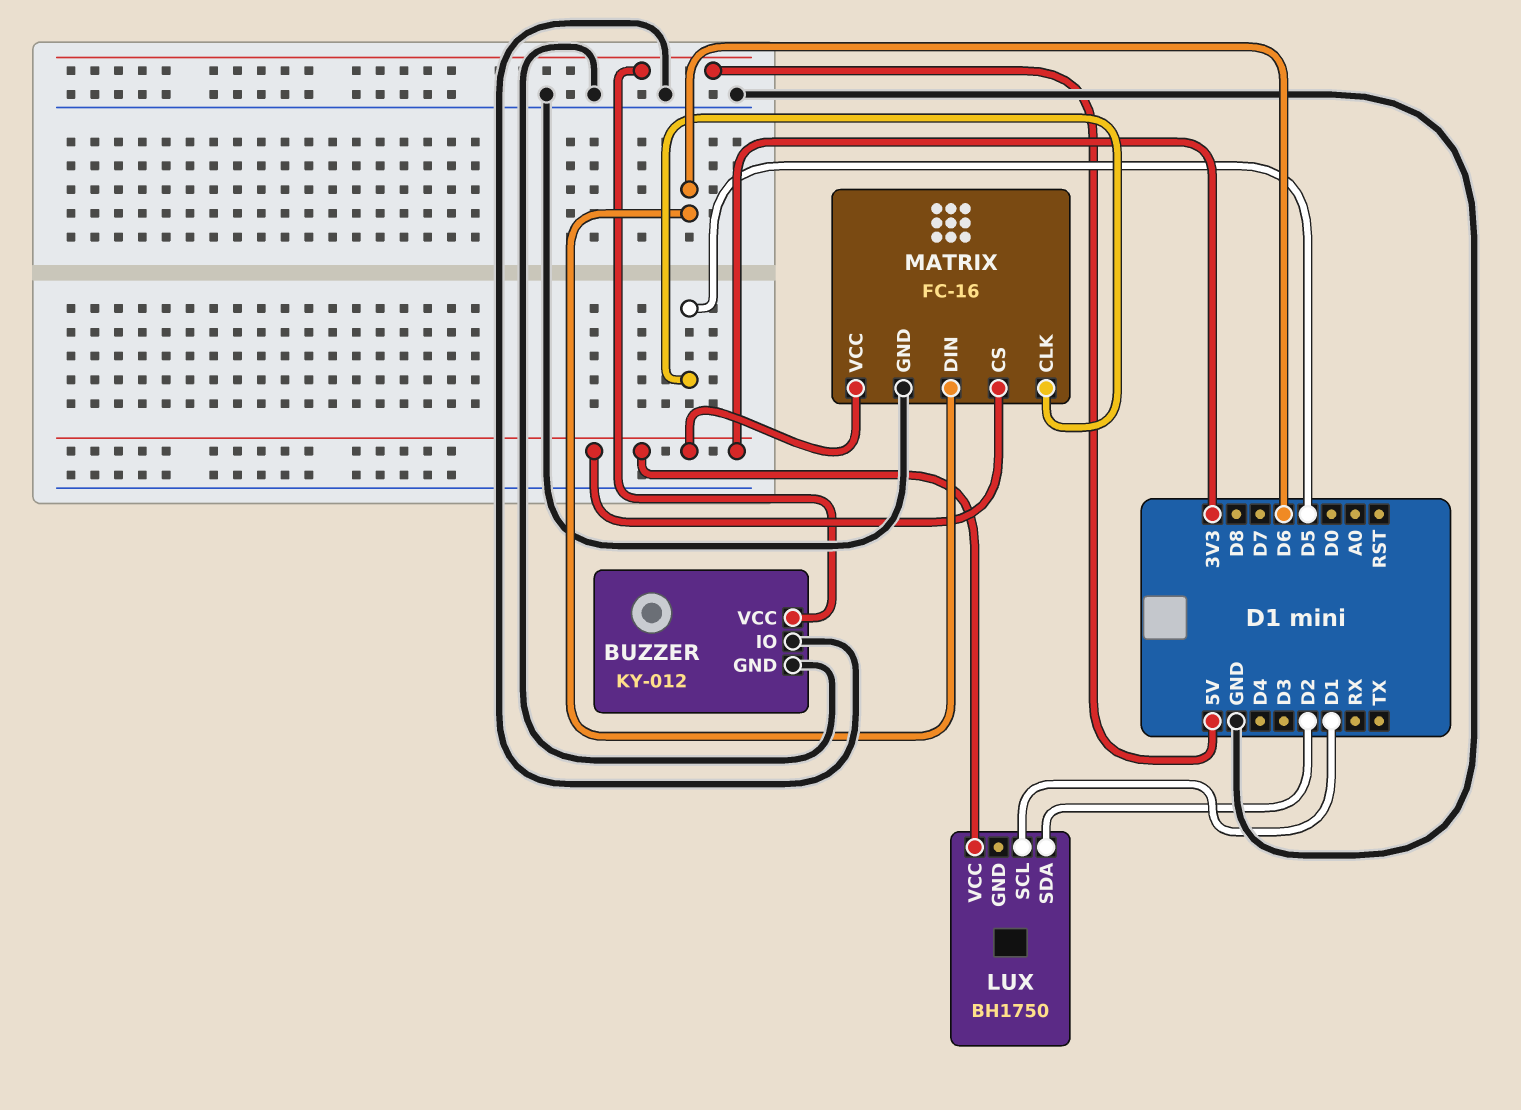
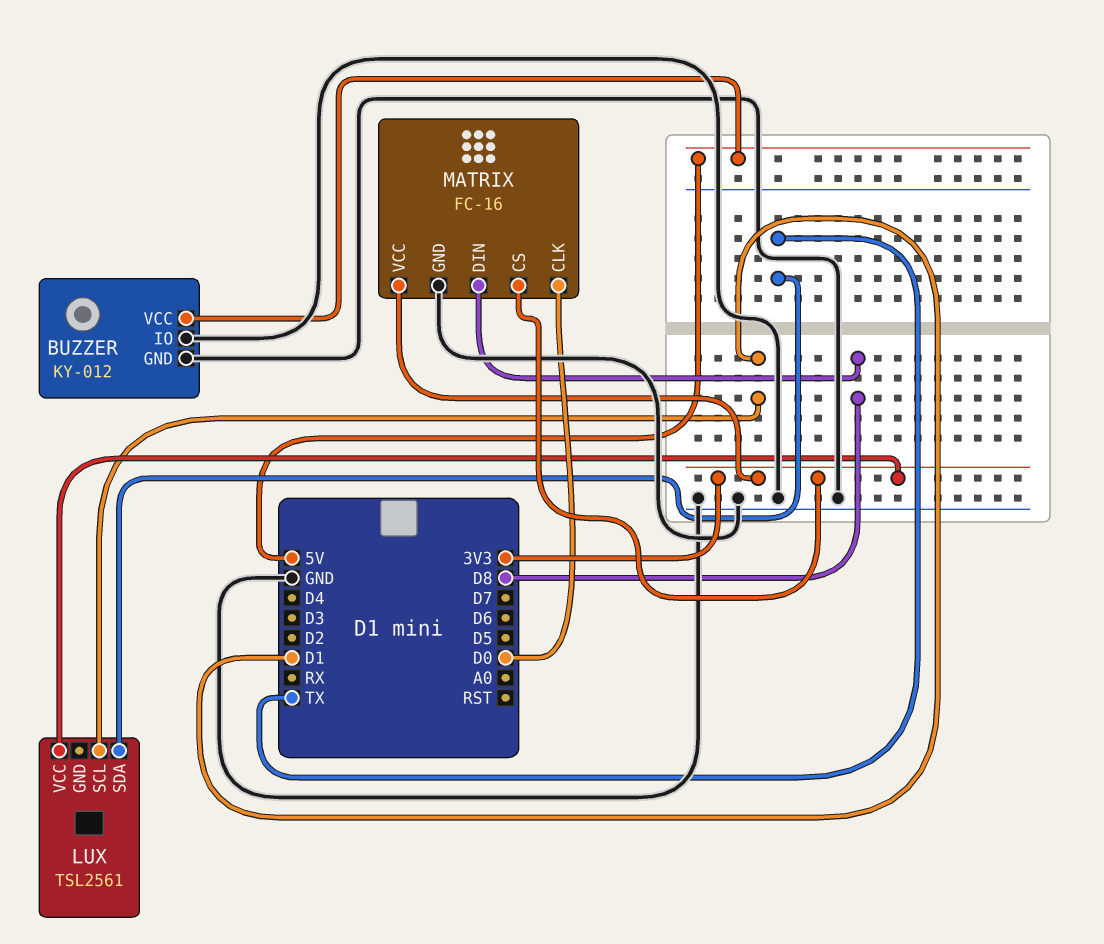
LUX: BH1750 -> TSL2561
LUX pin SDA: D2 -> TX
MATRIX pin CLK: D5 -> D0
MATRIX pin DIN: D6 -> D8

